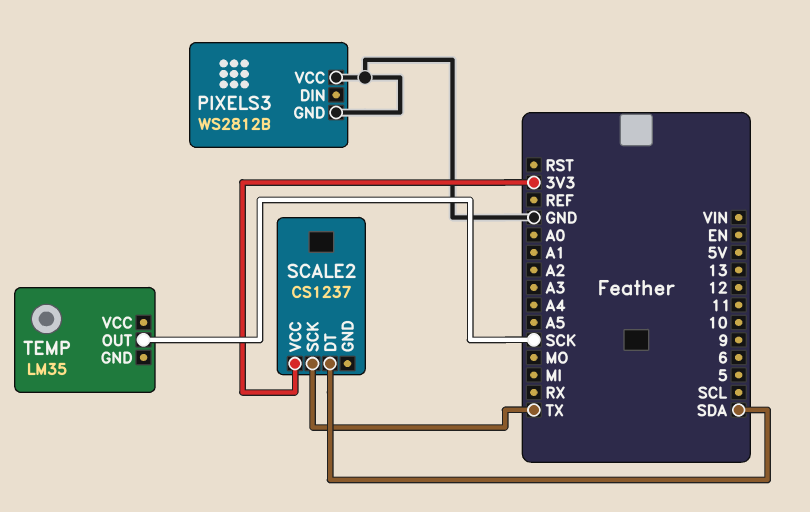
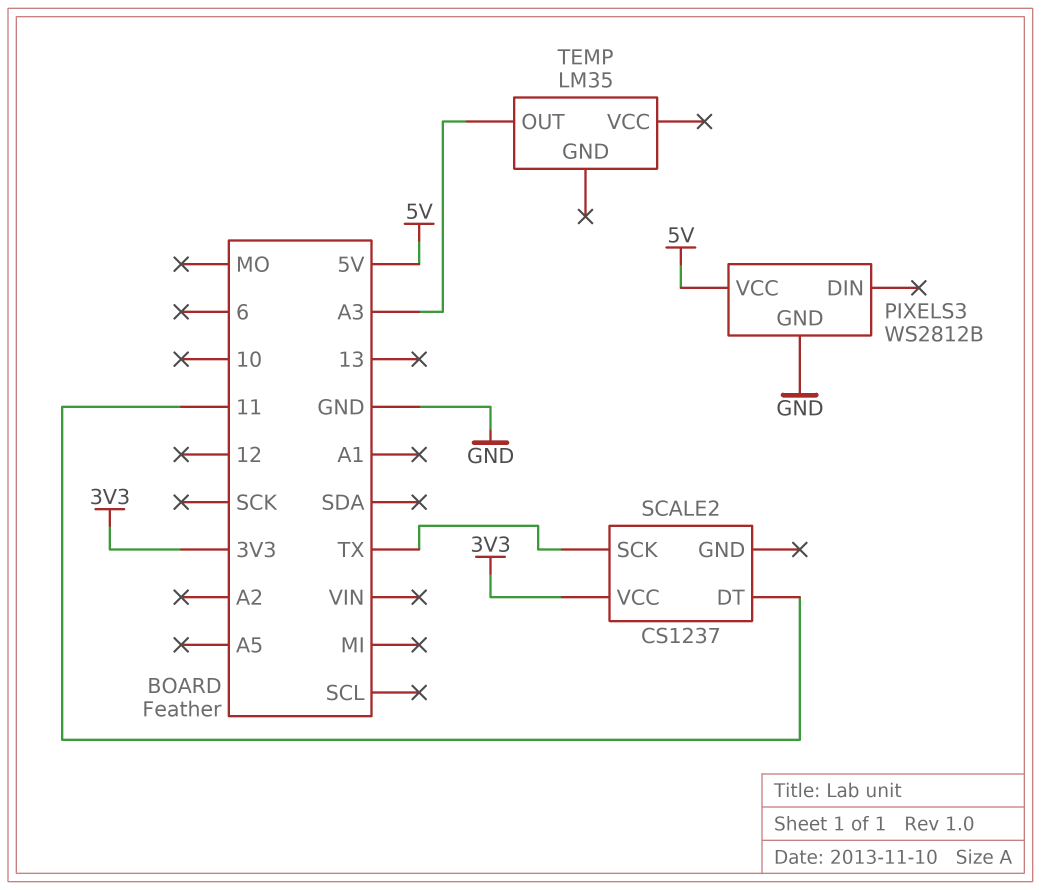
PIXELS3 pin VCC: GND -> 5V
SCALE2 pin DT: SDA -> 11
TEMP pin OUT: SCK -> A3

